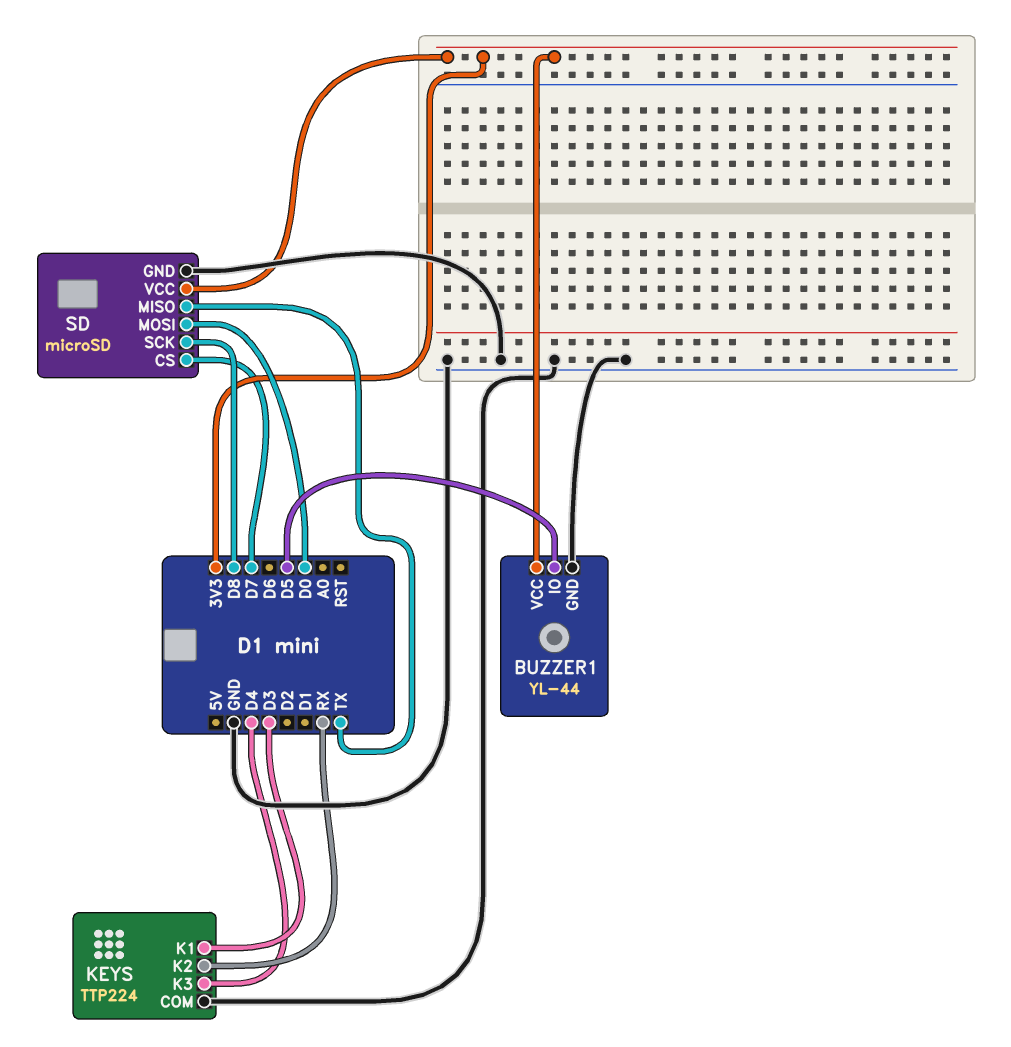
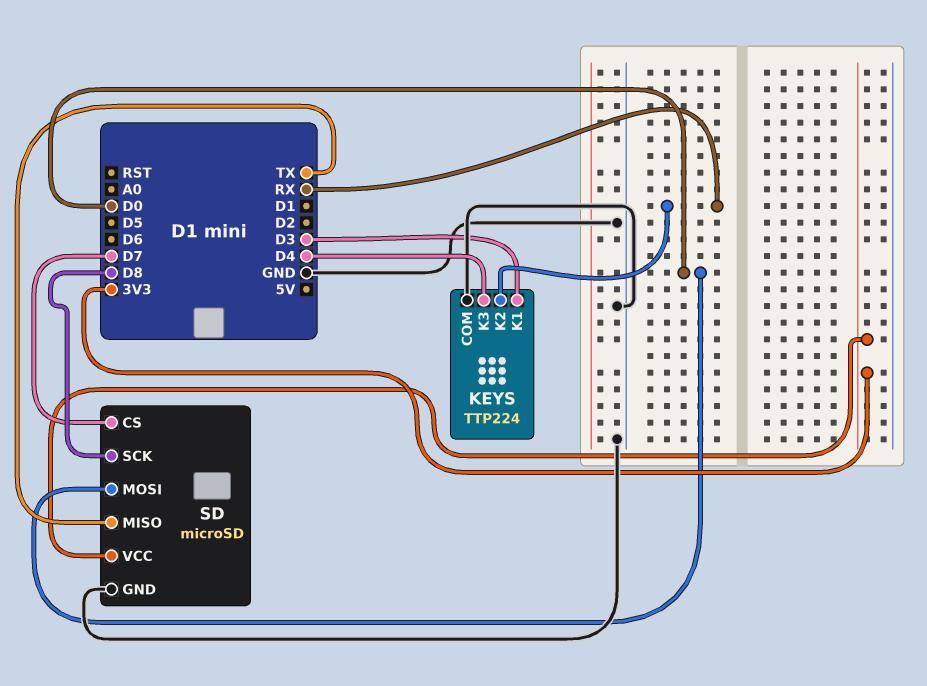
BUZZER1: YL-44 -> none
BUZZER1 pin GND: GND -> none
BUZZER1 pin IO: D5 -> none
BUZZER1 pin VCC: 3V3 -> none

